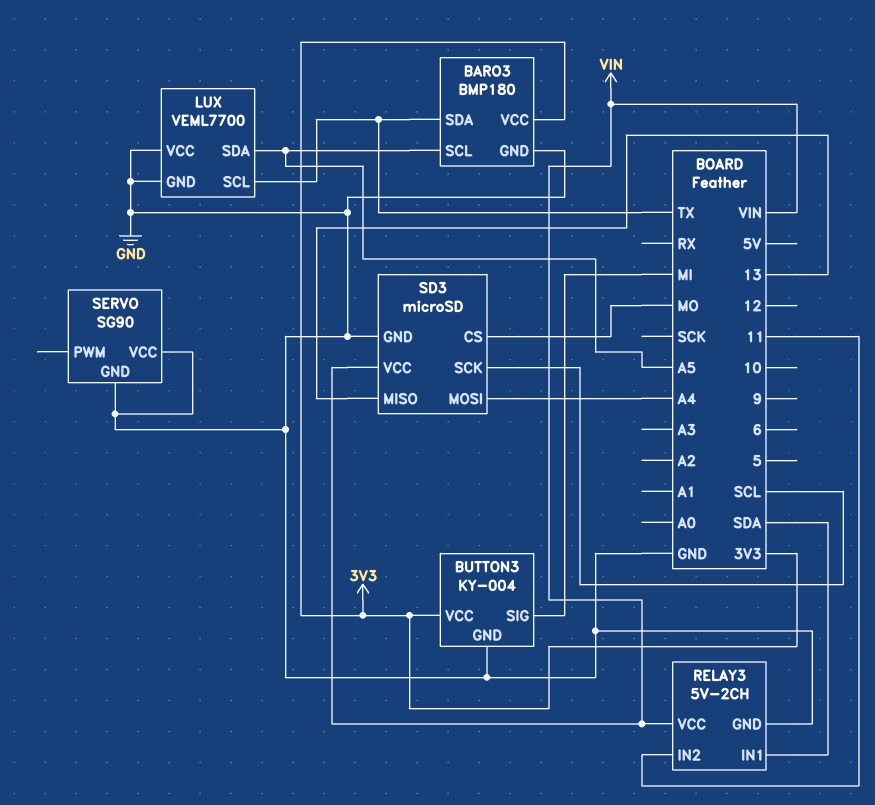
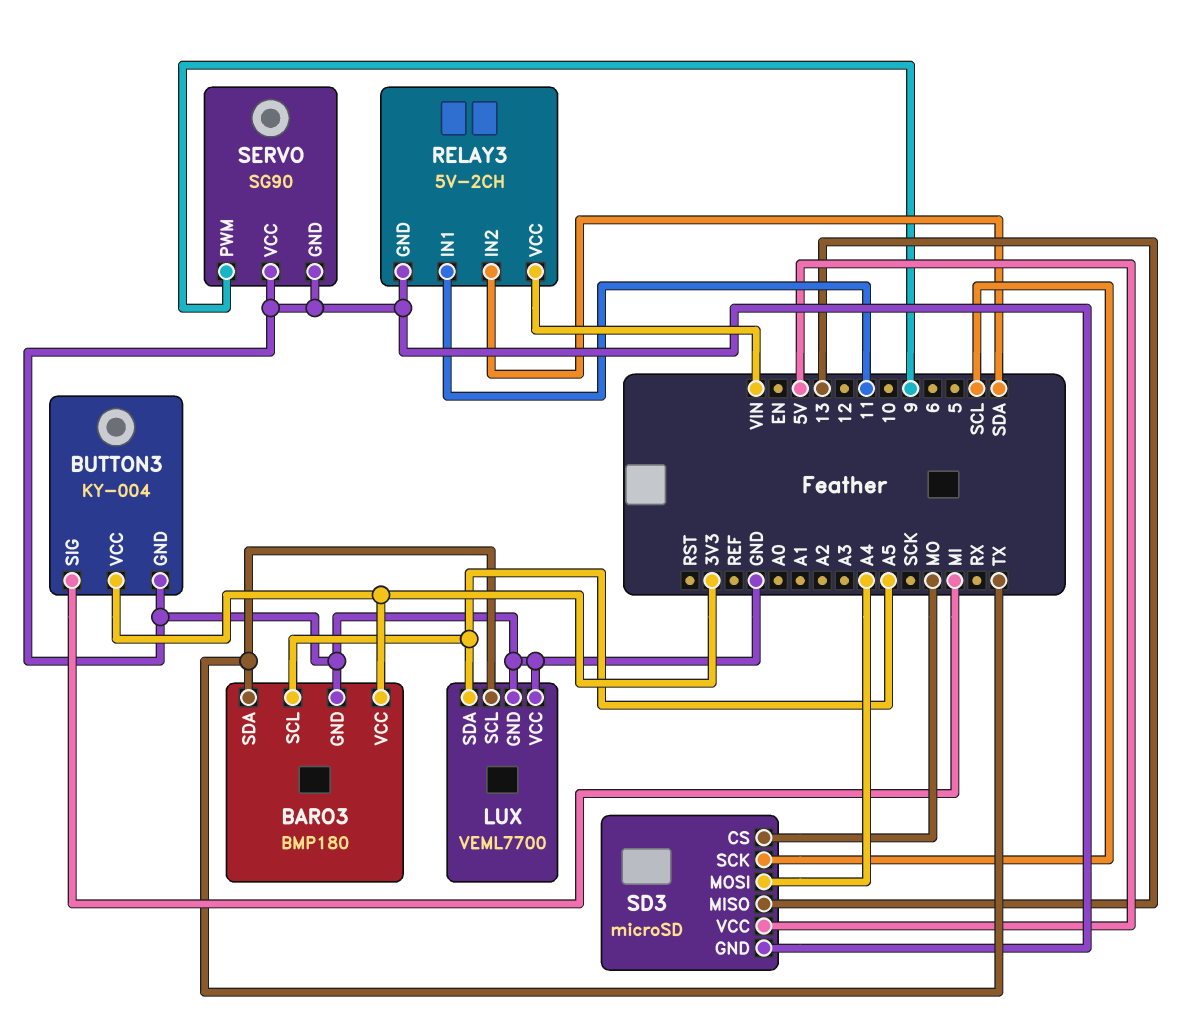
RELAY3 pin IN1: SDA -> 11
RELAY3 pin IN2: 11 -> SDA
SD3 pin VCC: VIN -> 5V
SERVO pin PWM: none -> 9

